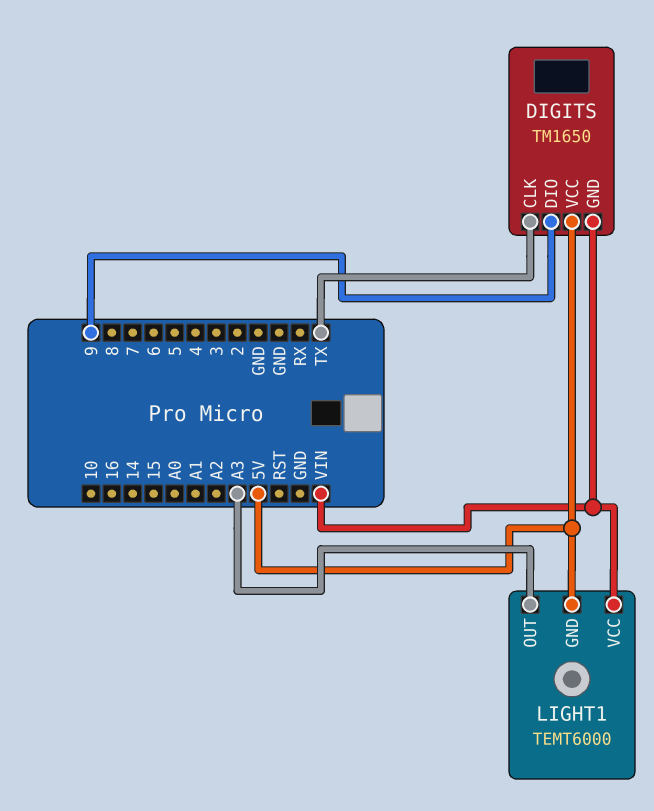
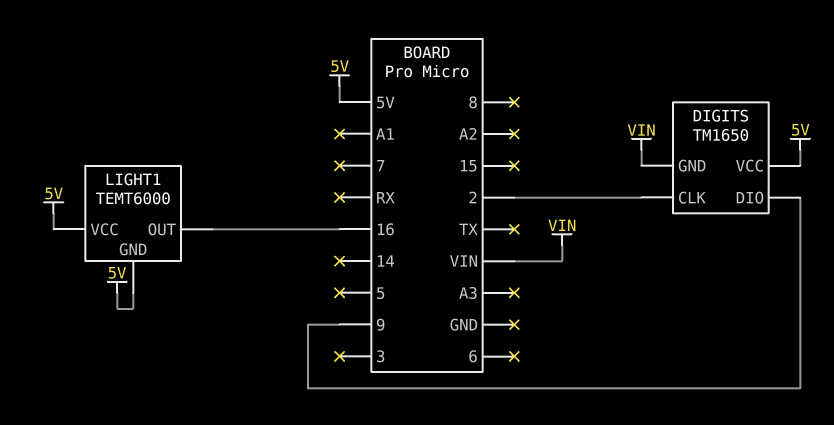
DIGITS pin CLK: TX -> 2
LIGHT1 pin OUT: A3 -> 16
LIGHT1 pin VCC: VIN -> 5V

